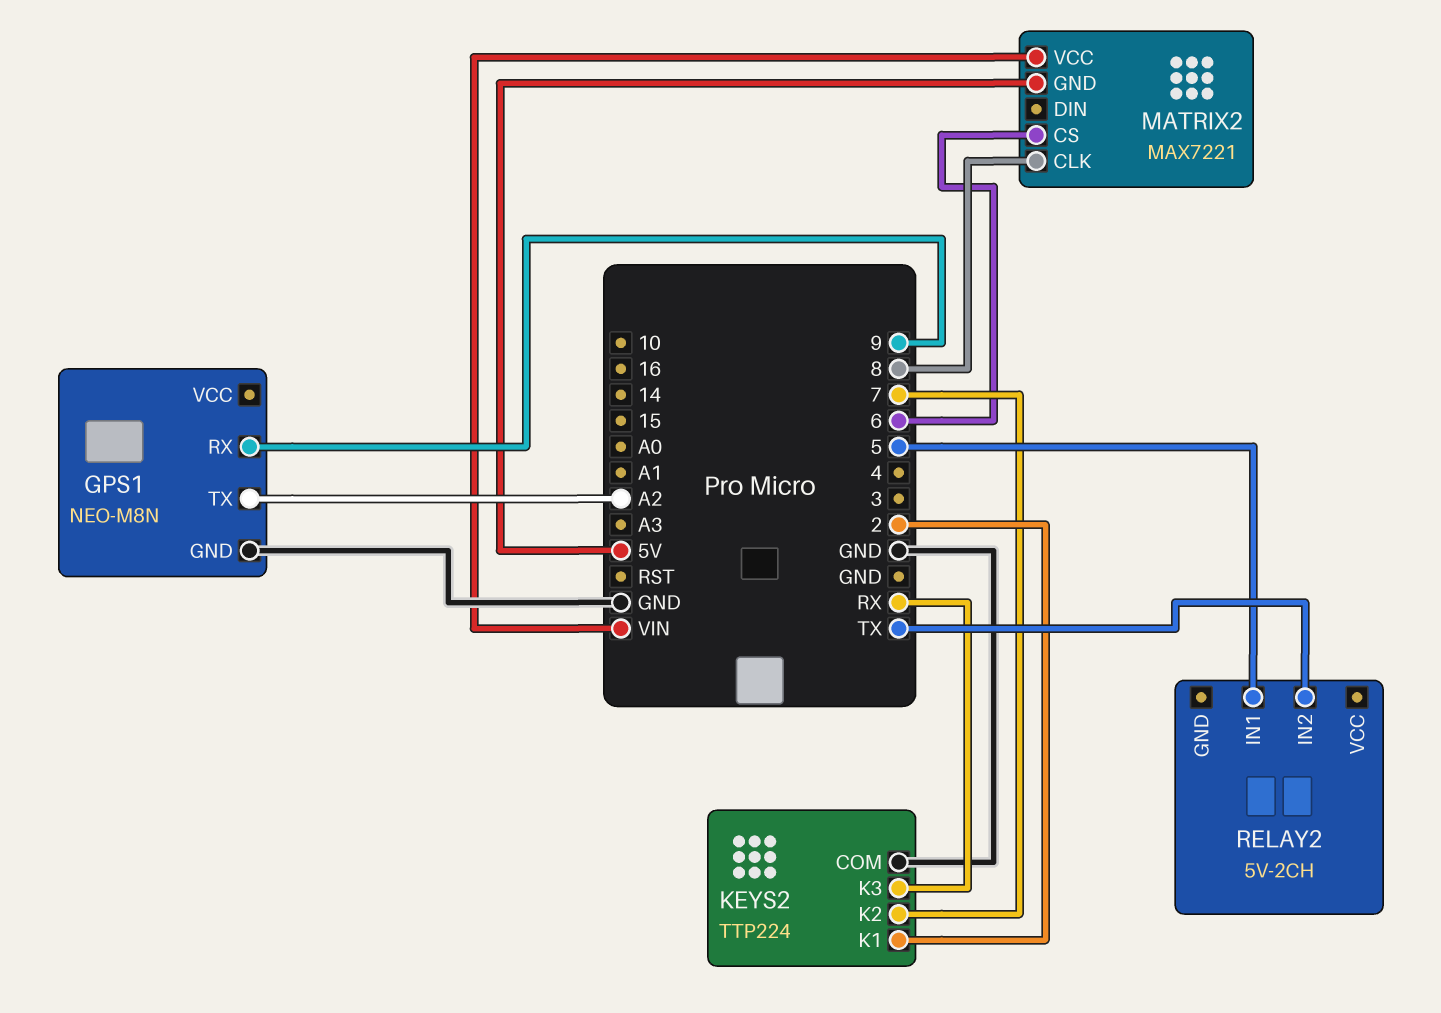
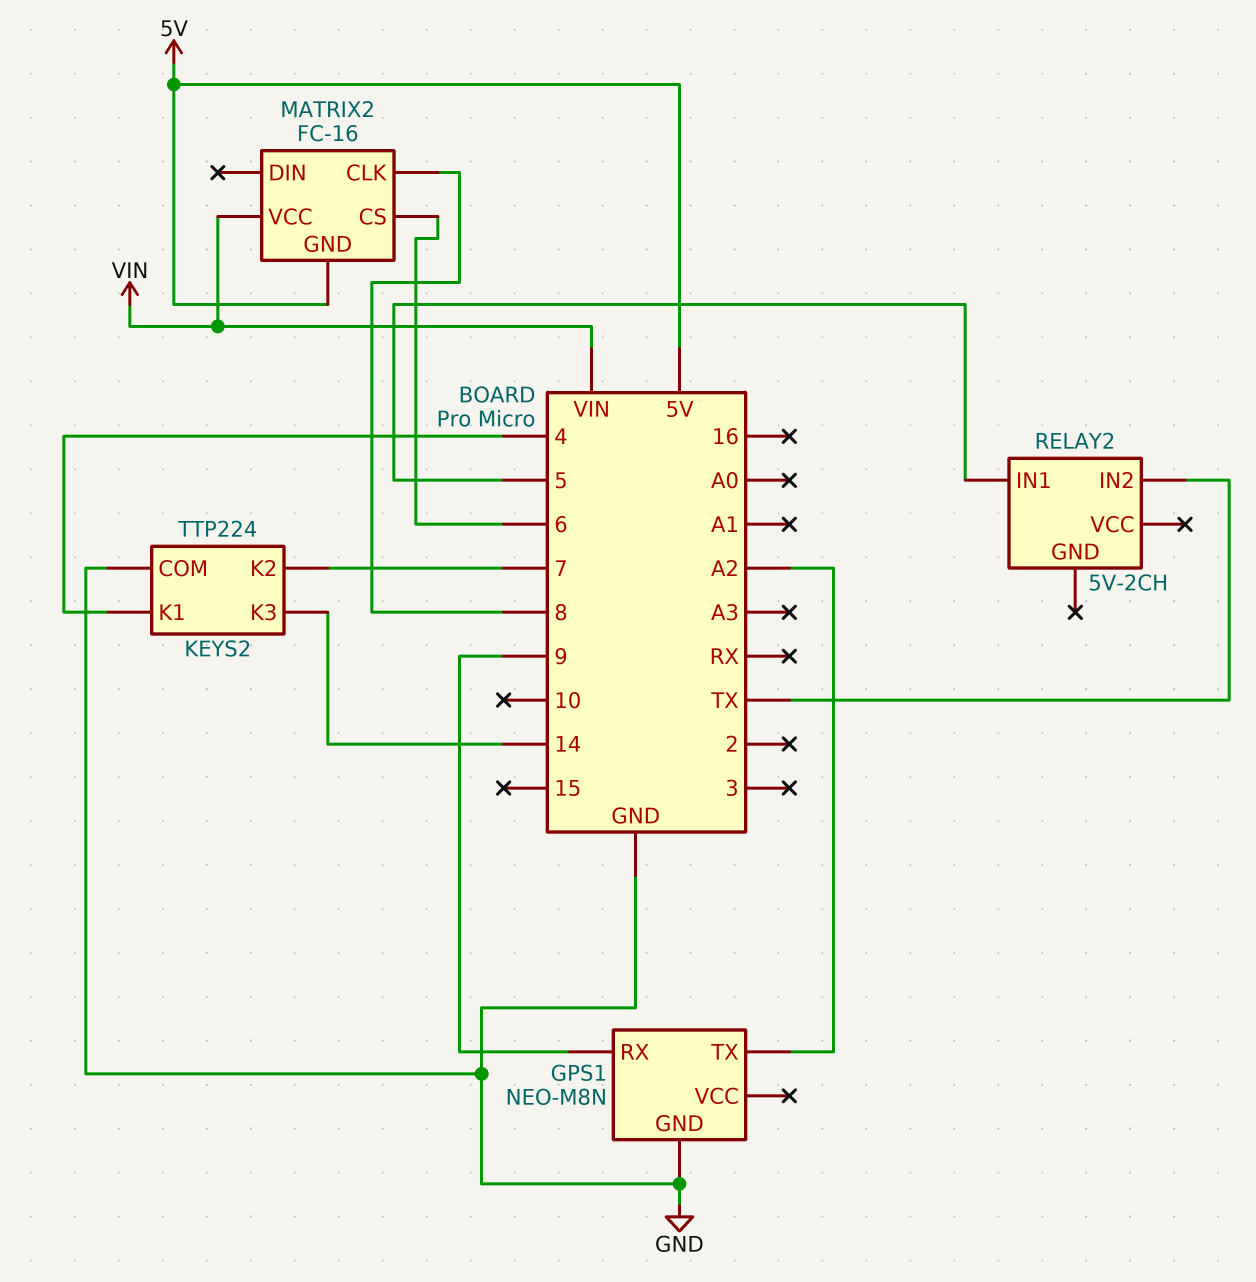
KEYS2 pin K1: 2 -> 4
KEYS2 pin K3: RX -> 14
MATRIX2: MAX7221 -> FC-16

